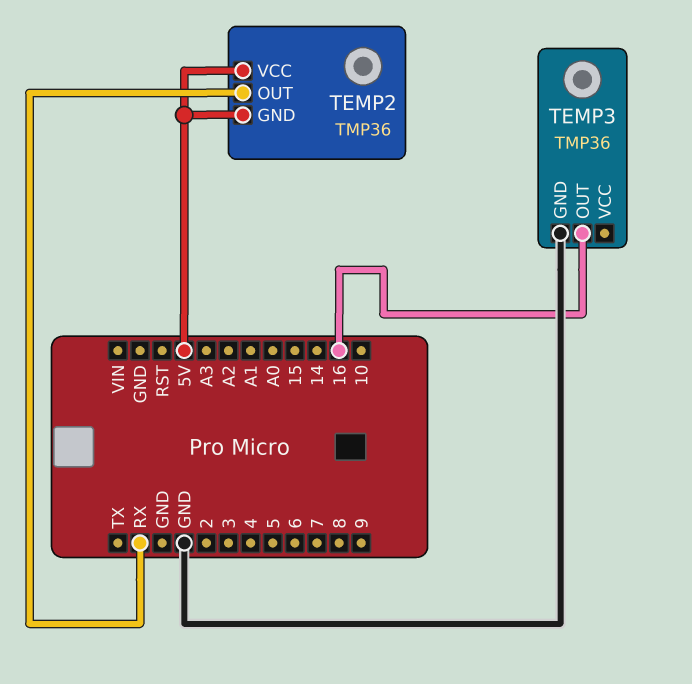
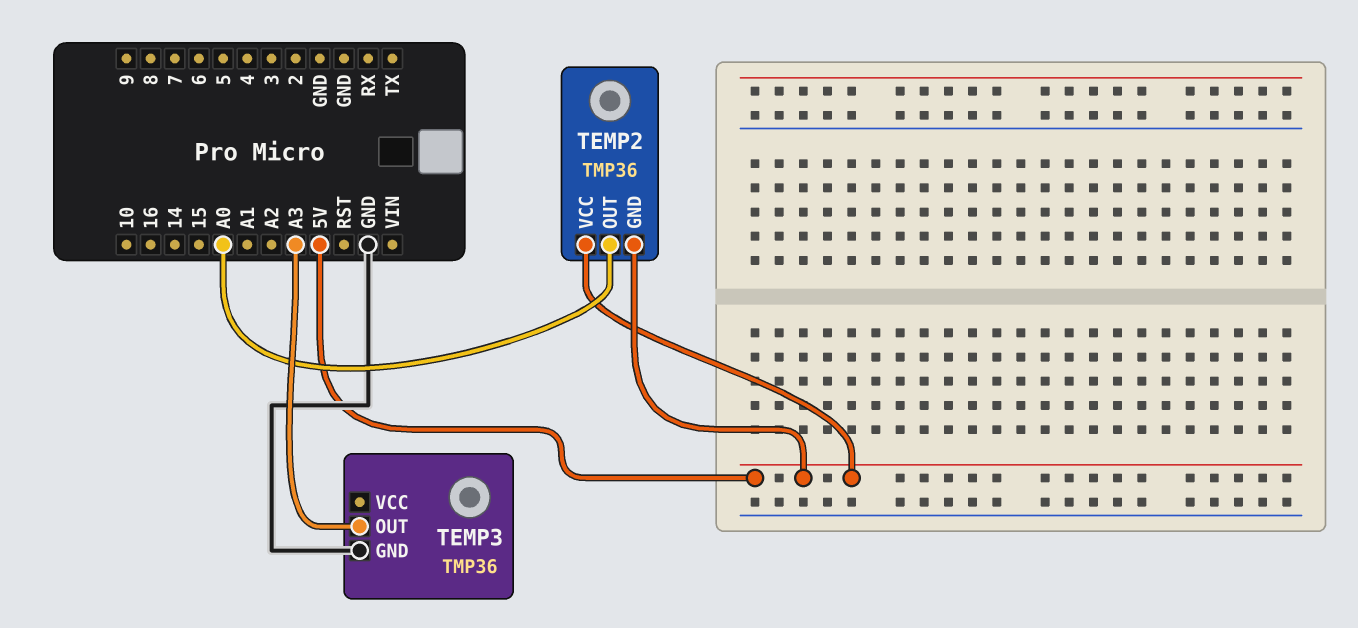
TEMP2 pin OUT: RX -> A0
TEMP3 pin OUT: 16 -> A3

